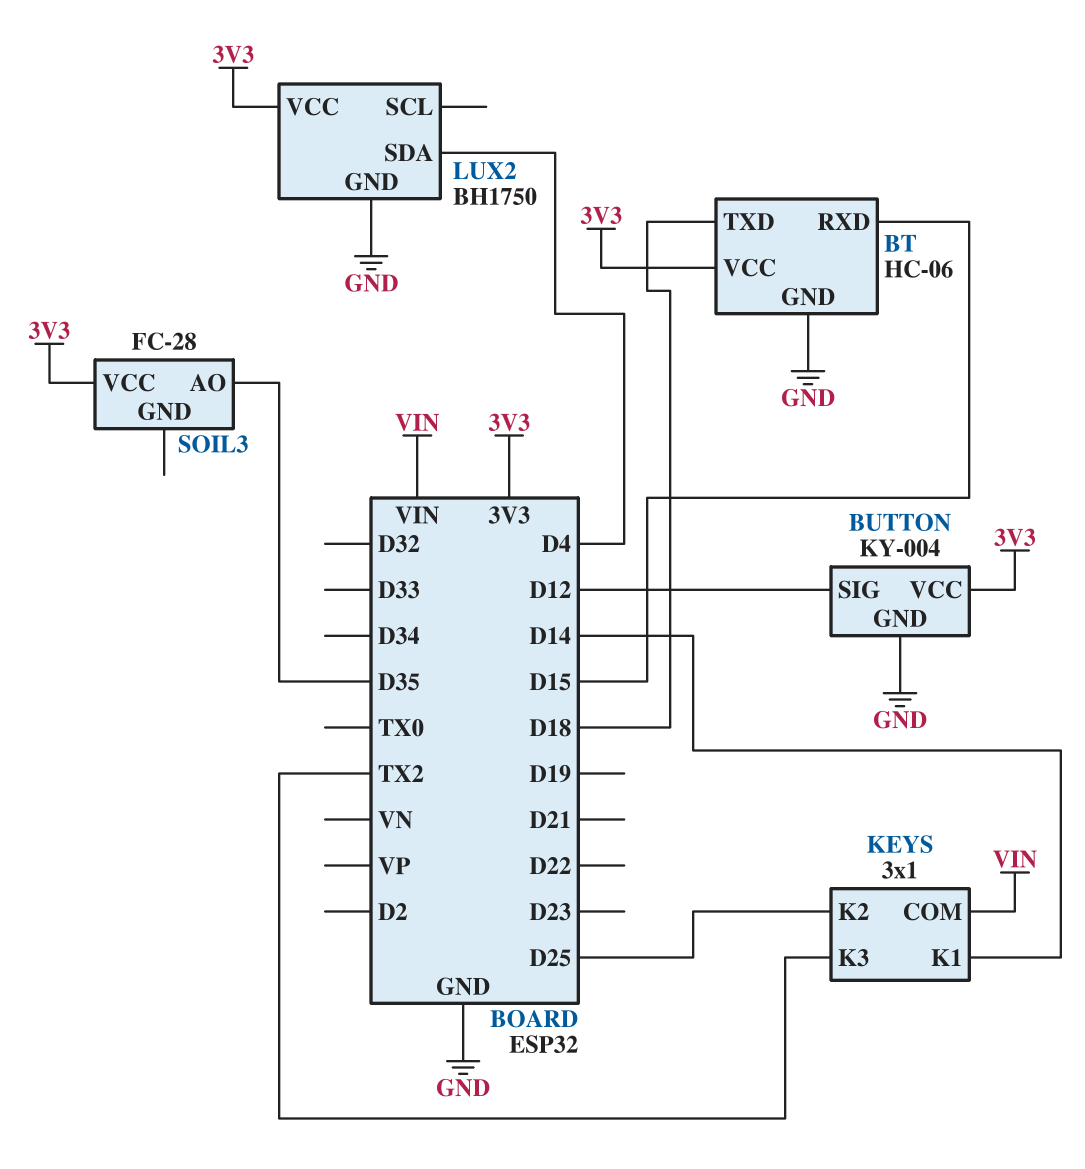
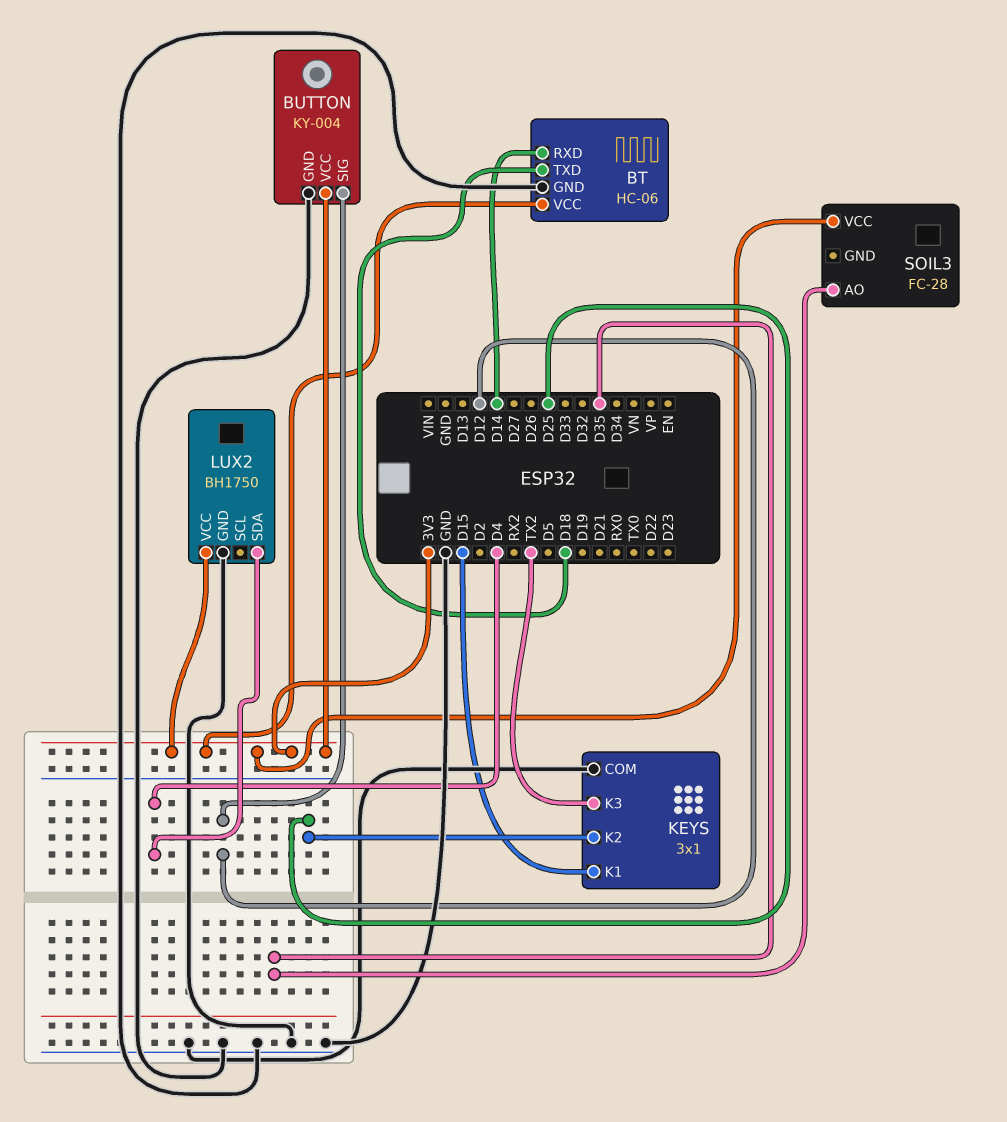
BT pin RXD: D15 -> D14
KEYS pin COM: VIN -> GND
KEYS pin K1: D14 -> D15

